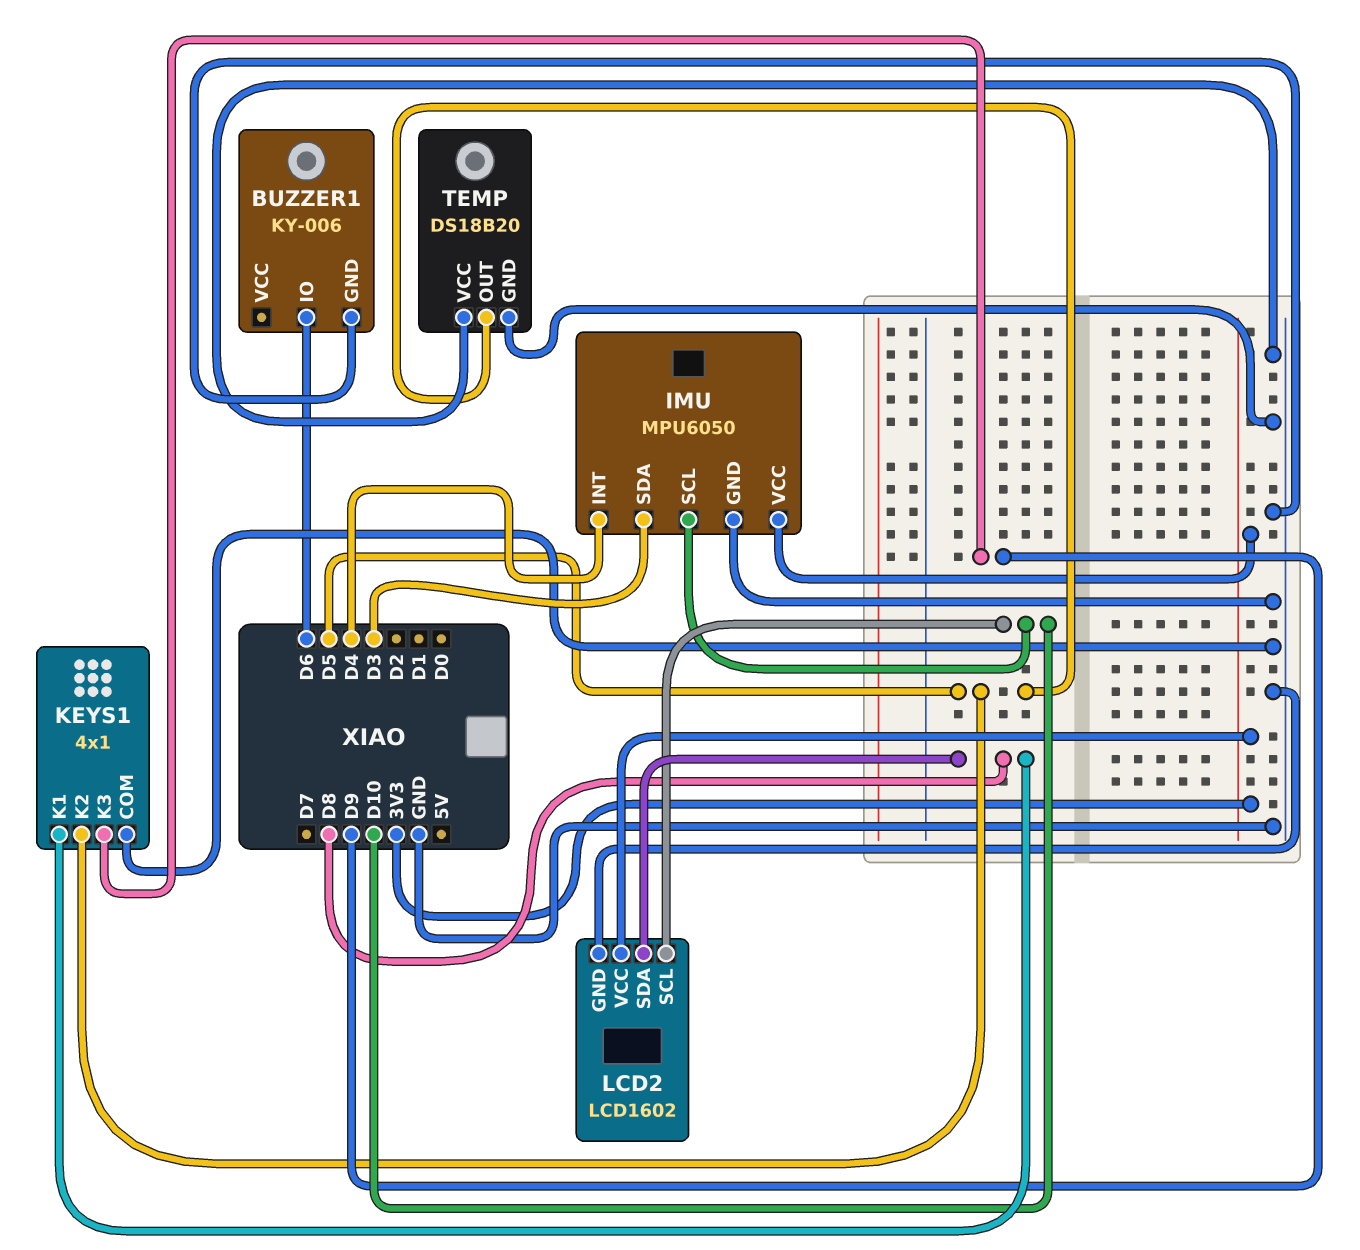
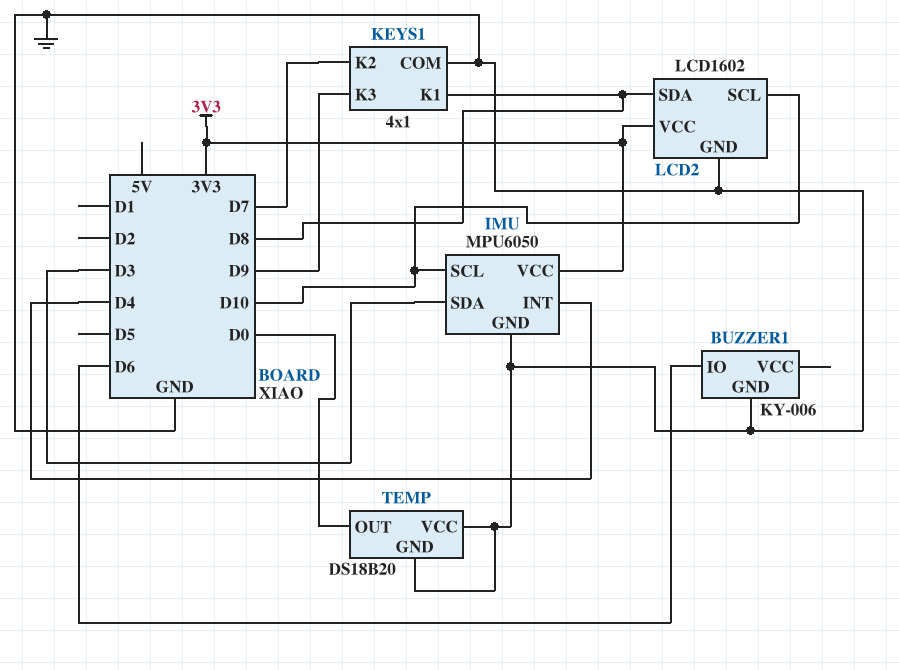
KEYS1 pin K2: D5 -> D7
TEMP pin OUT: D5 -> D0

